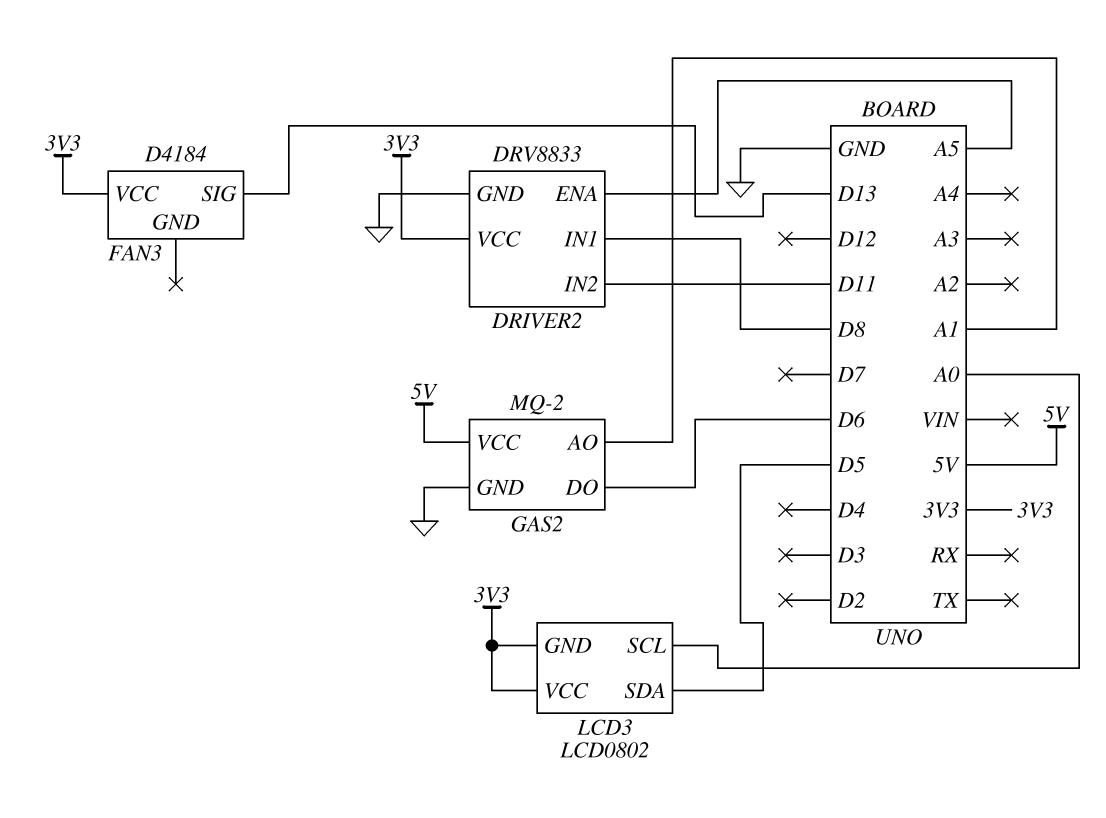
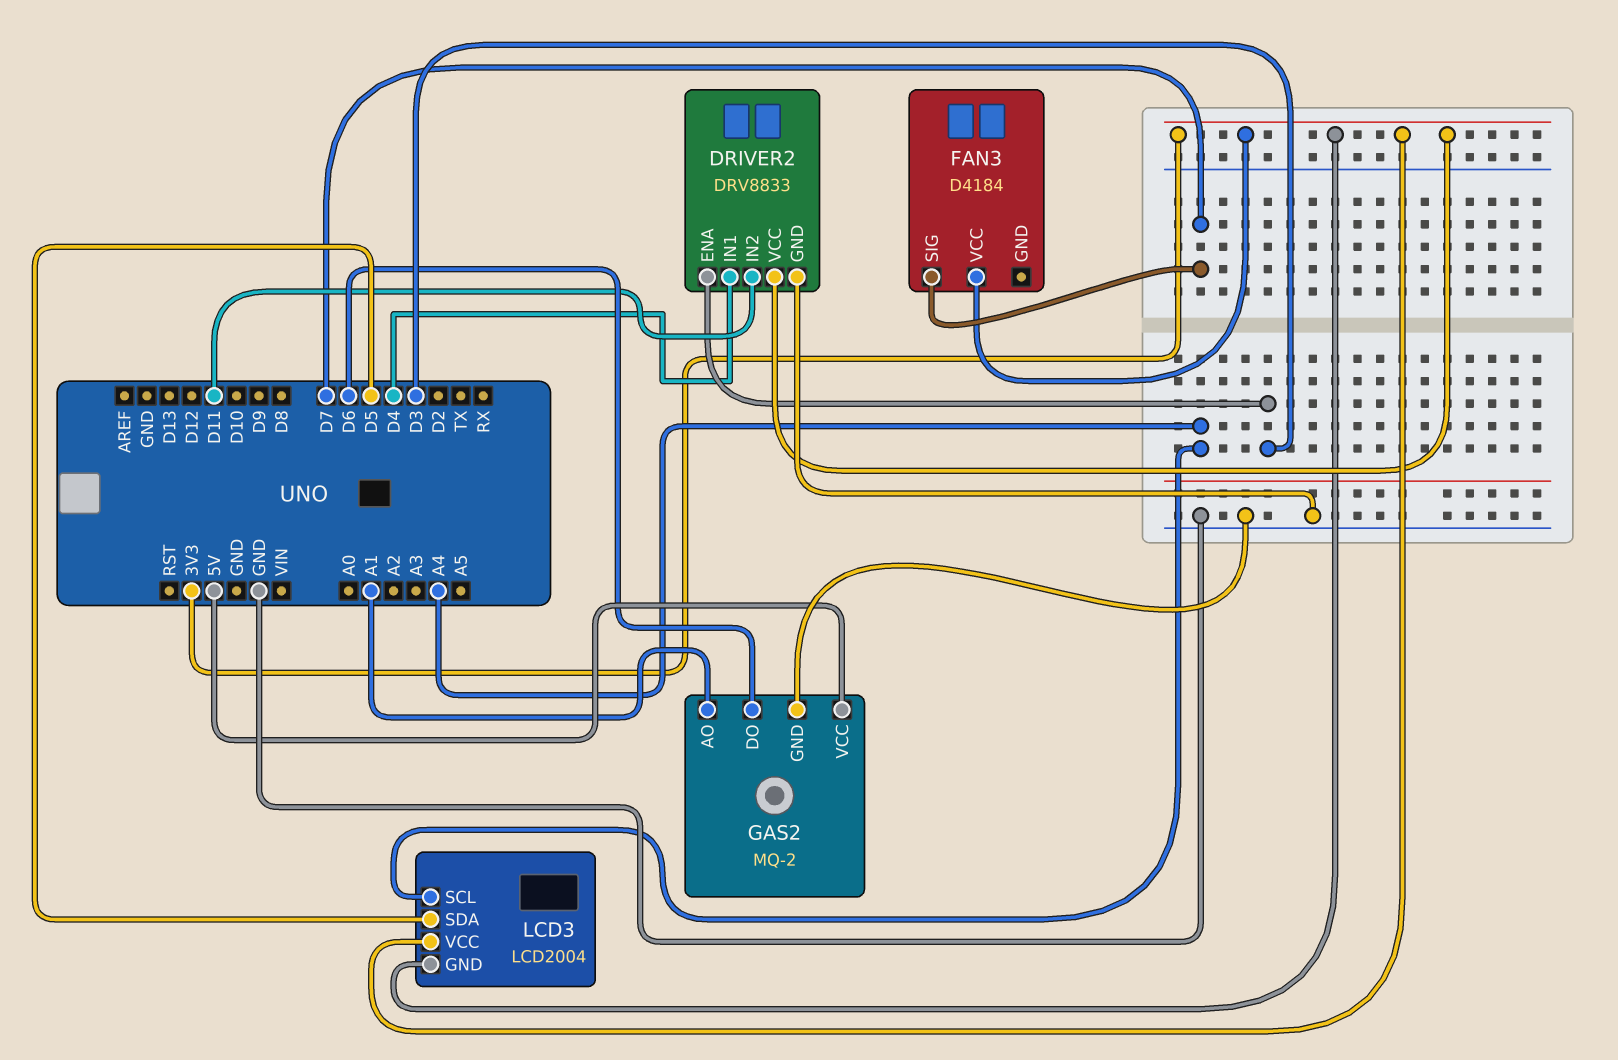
DRIVER2 pin ENA: A5 -> D3
DRIVER2 pin IN1: D8 -> D4
FAN3 pin SIG: D13 -> D7
LCD3: LCD0802 -> LCD2004
LCD3 pin SCL: A0 -> A4

